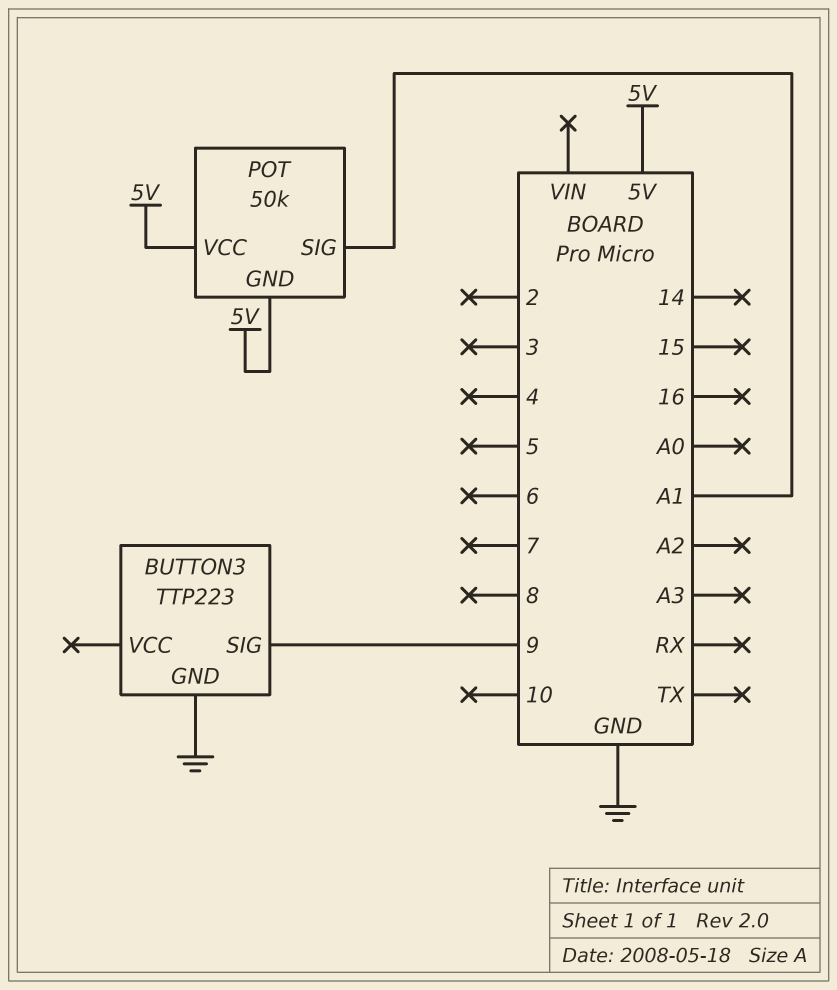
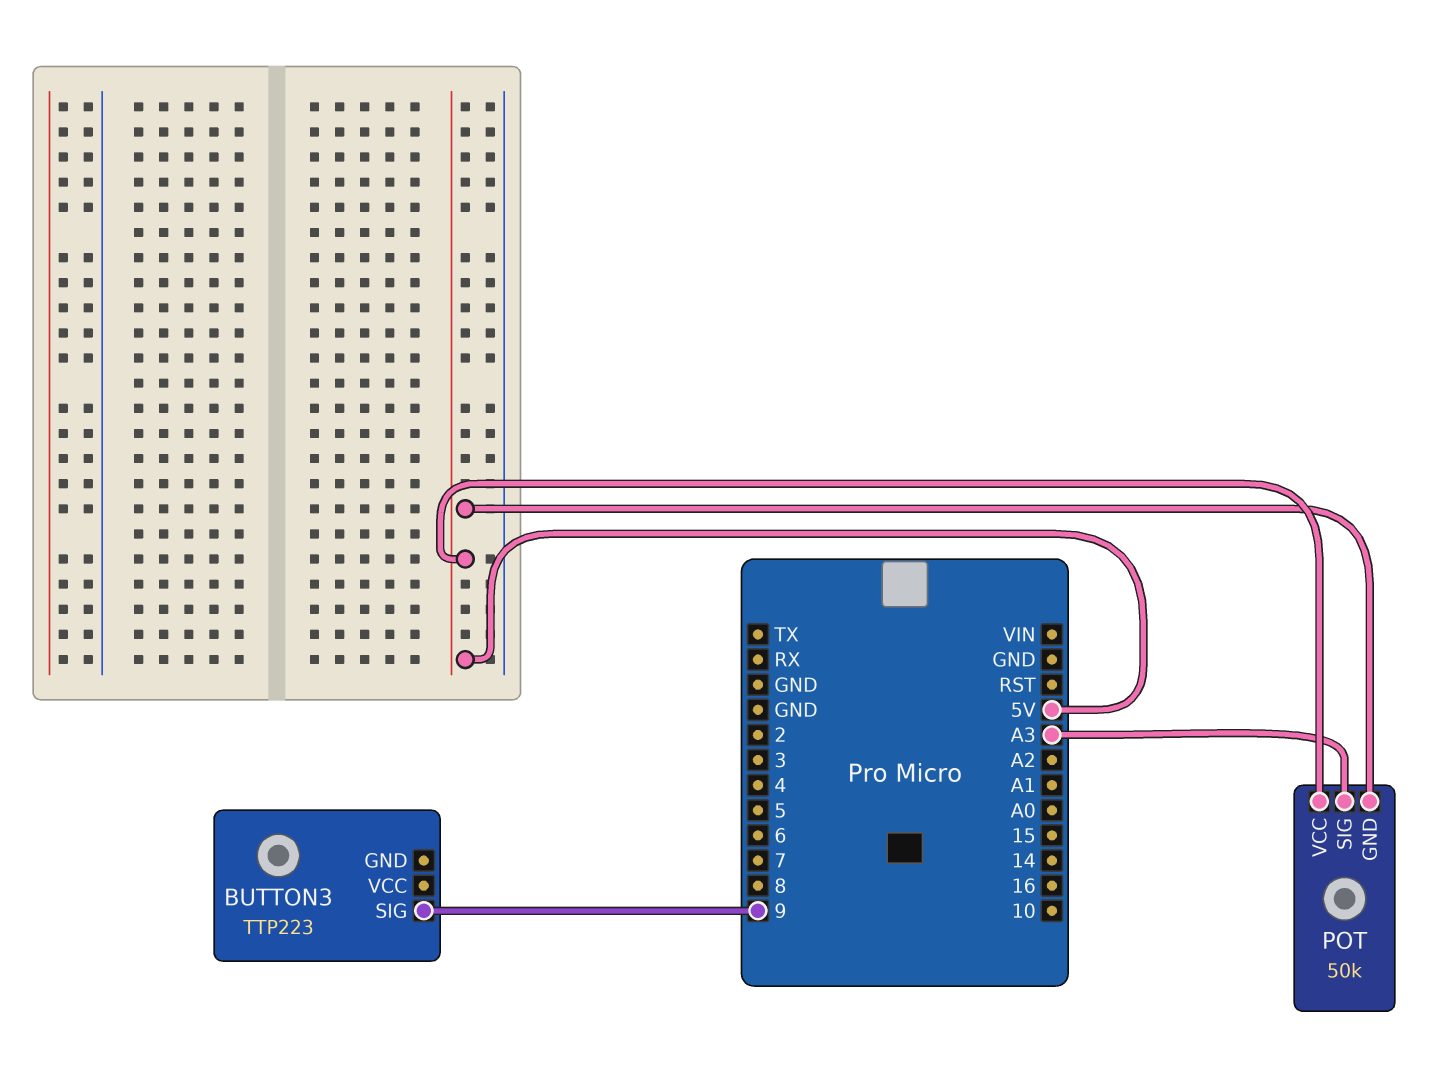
BUTTON3 pin GND: GND -> none
POT pin SIG: A1 -> A3

